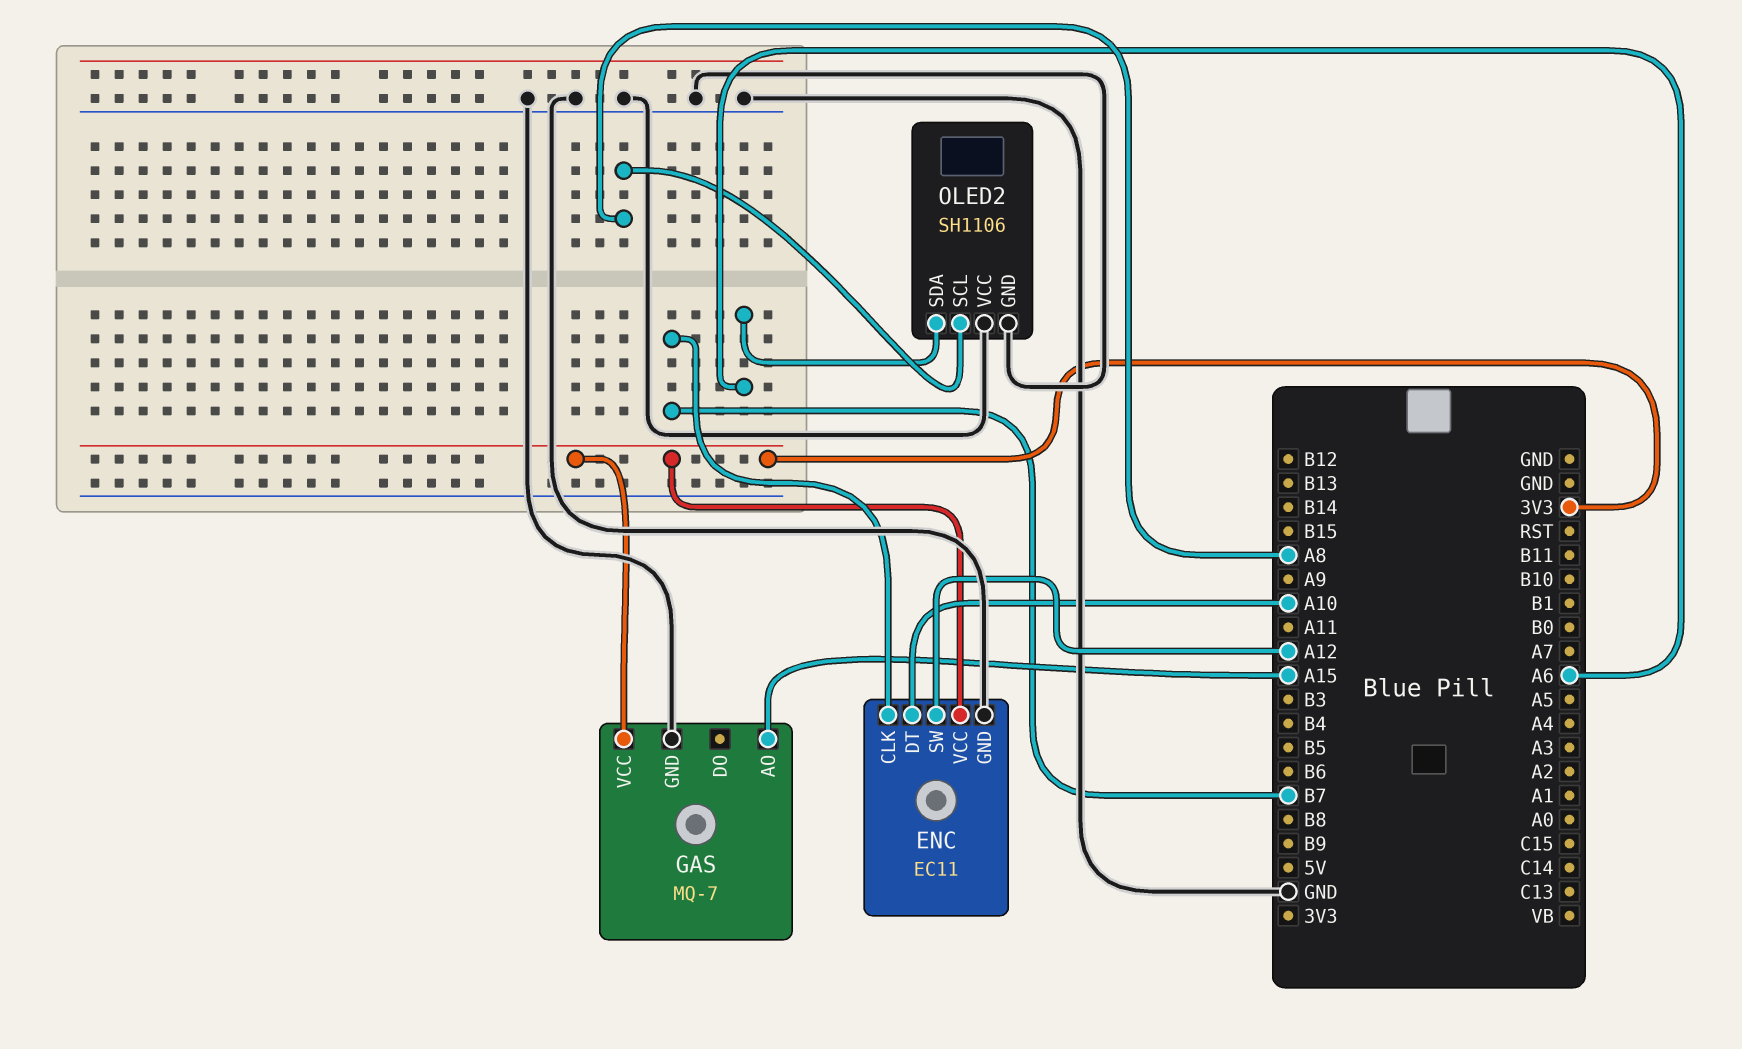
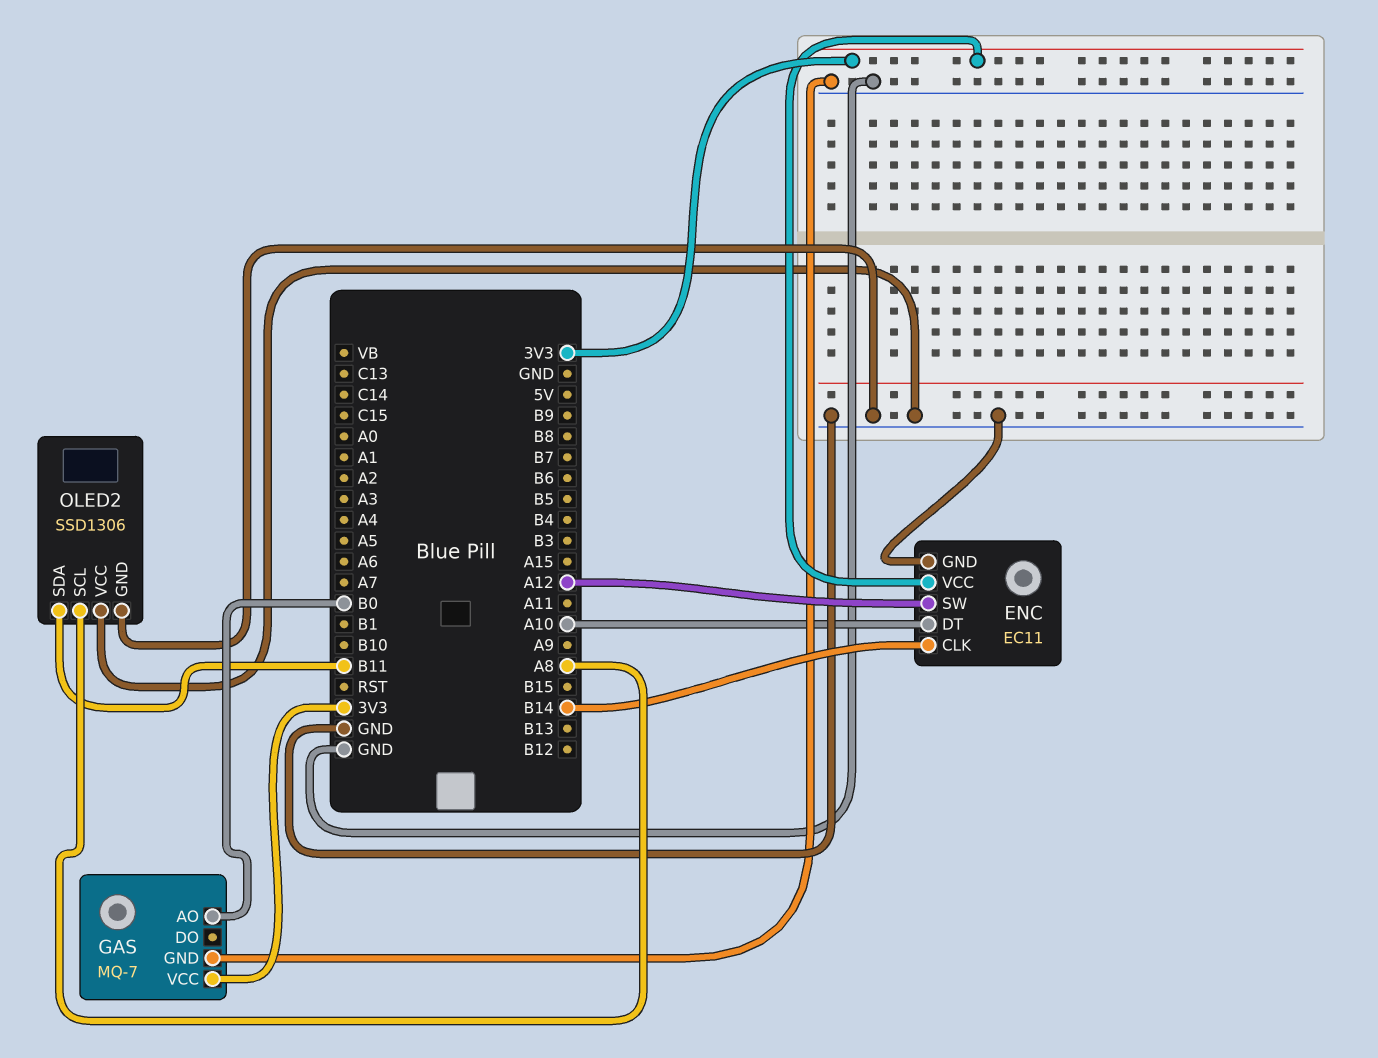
ENC pin CLK: B7 -> B14
GAS pin AO: A15 -> B0
OLED2: SH1106 -> SSD1306
OLED2 pin SDA: A6 -> B11

